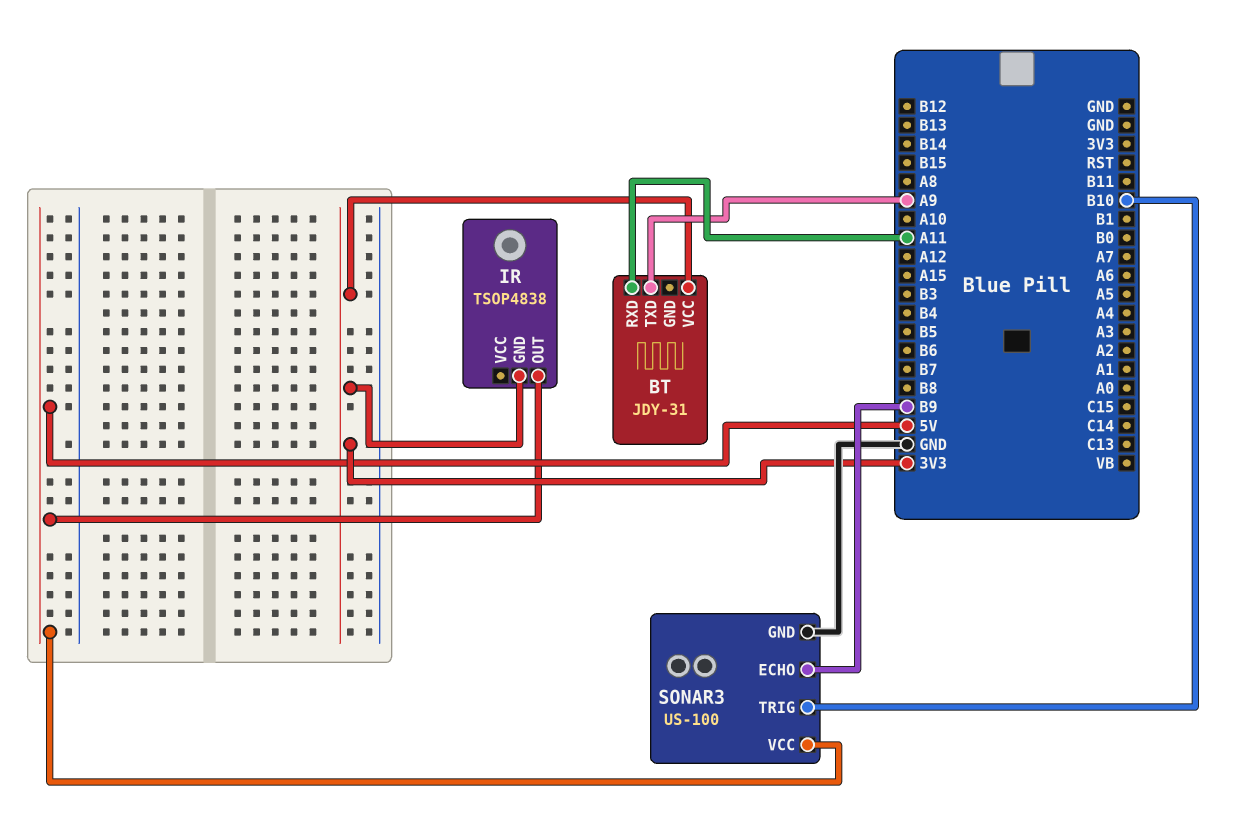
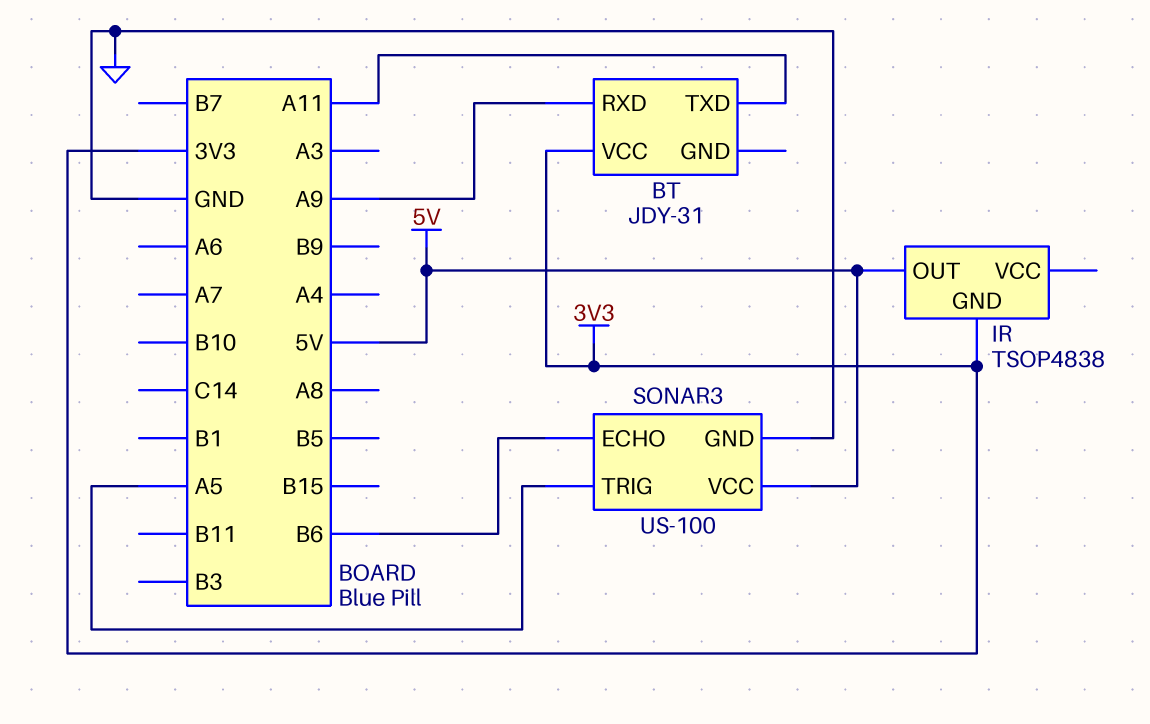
BT pin RXD: A11 -> A9
BT pin TXD: A9 -> A11
SONAR3 pin ECHO: B9 -> B6
SONAR3 pin TRIG: B10 -> A5

